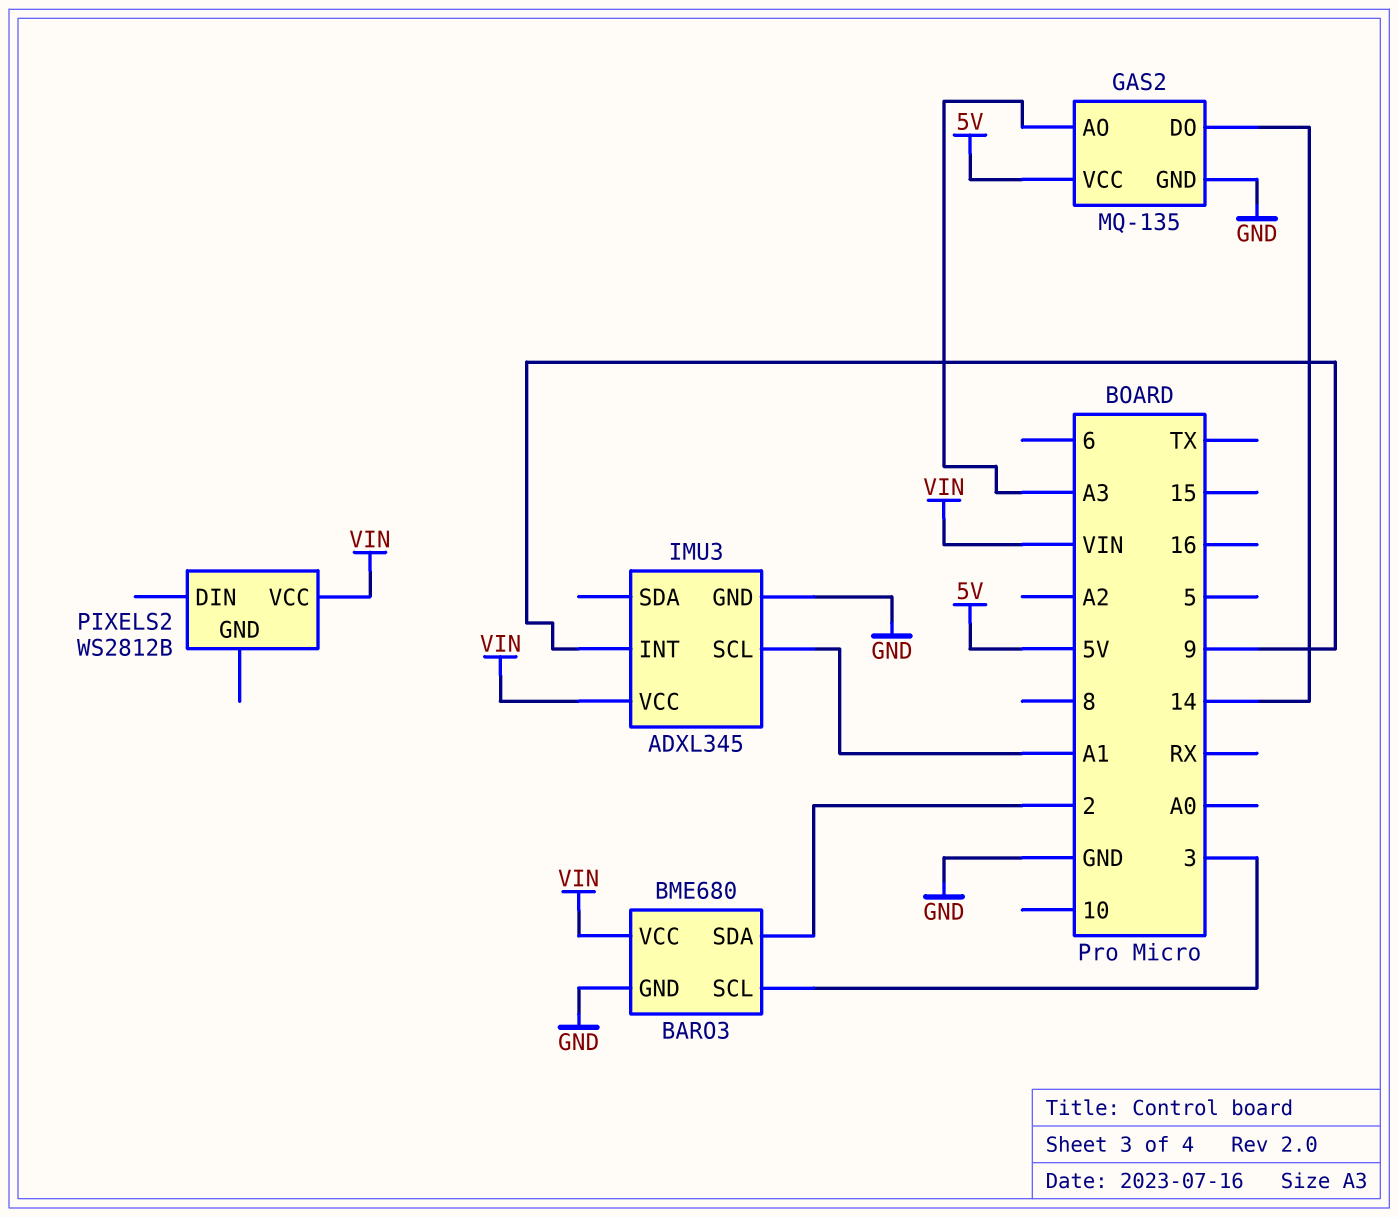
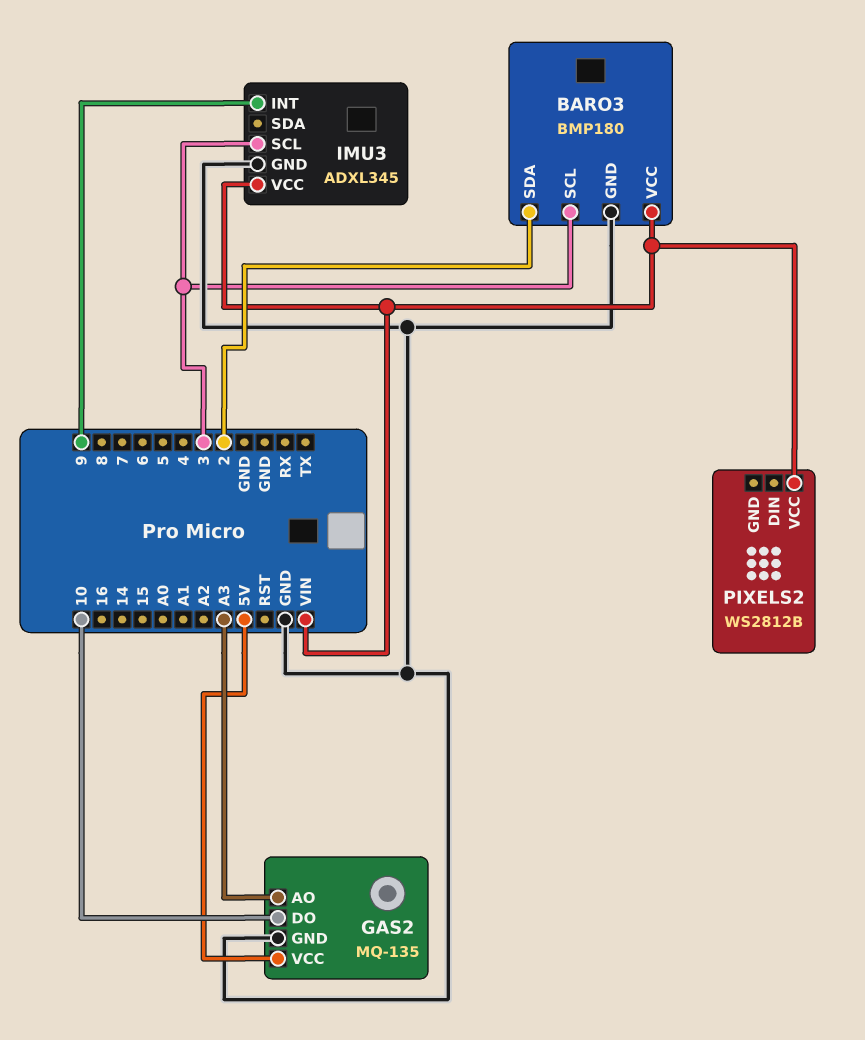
BARO3: BME680 -> BMP180
GAS2 pin DO: 14 -> 10
IMU3 pin SCL: A1 -> 3

